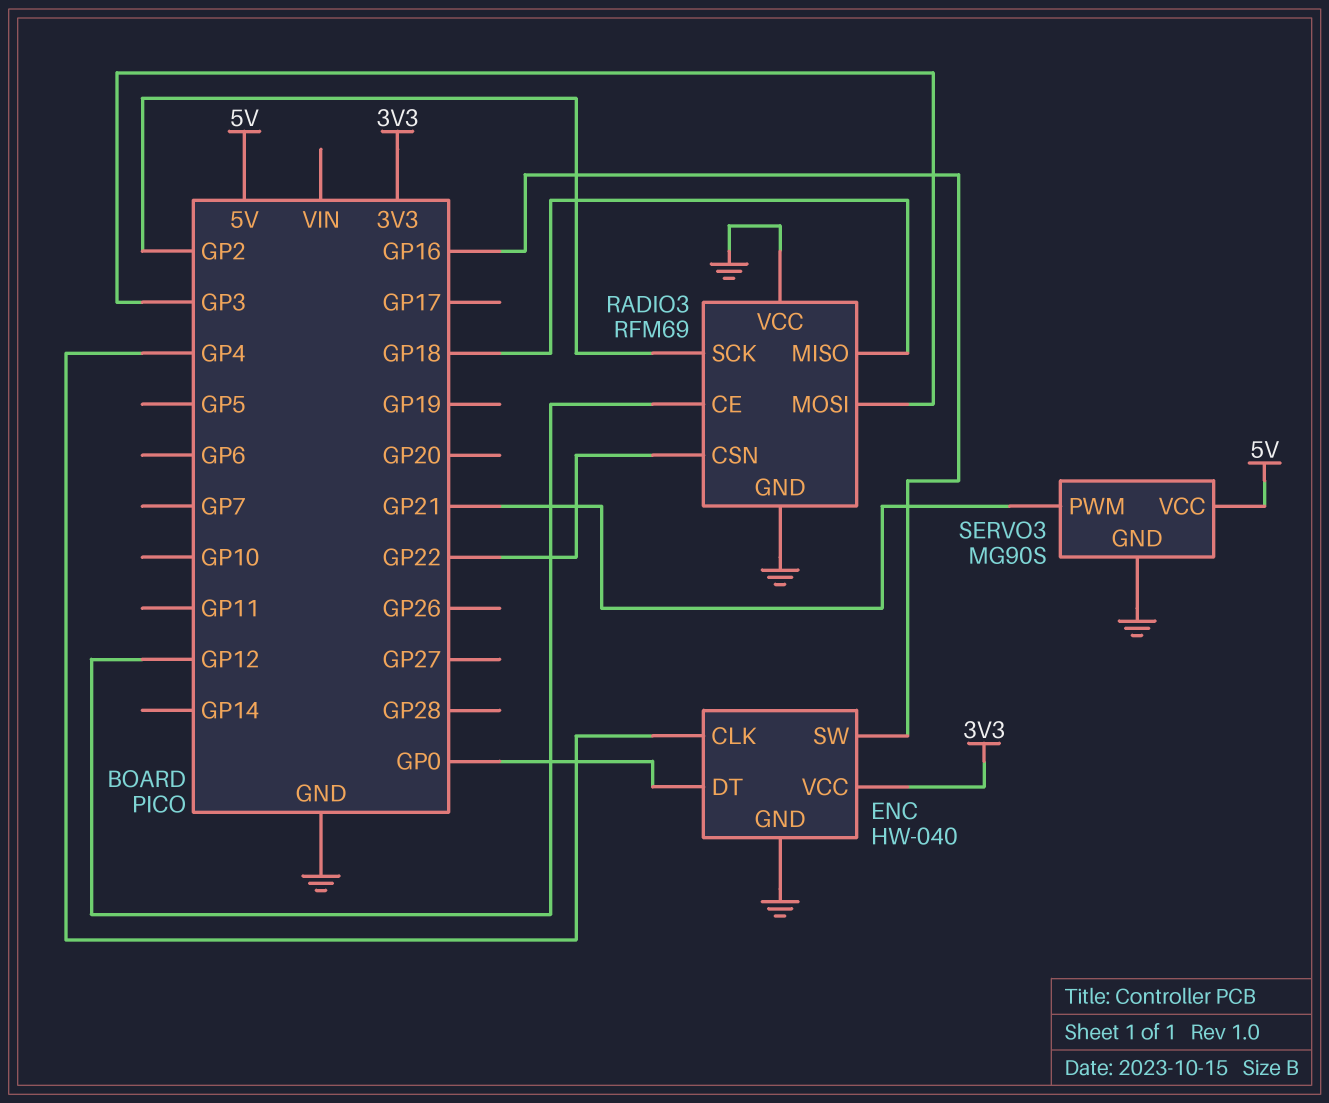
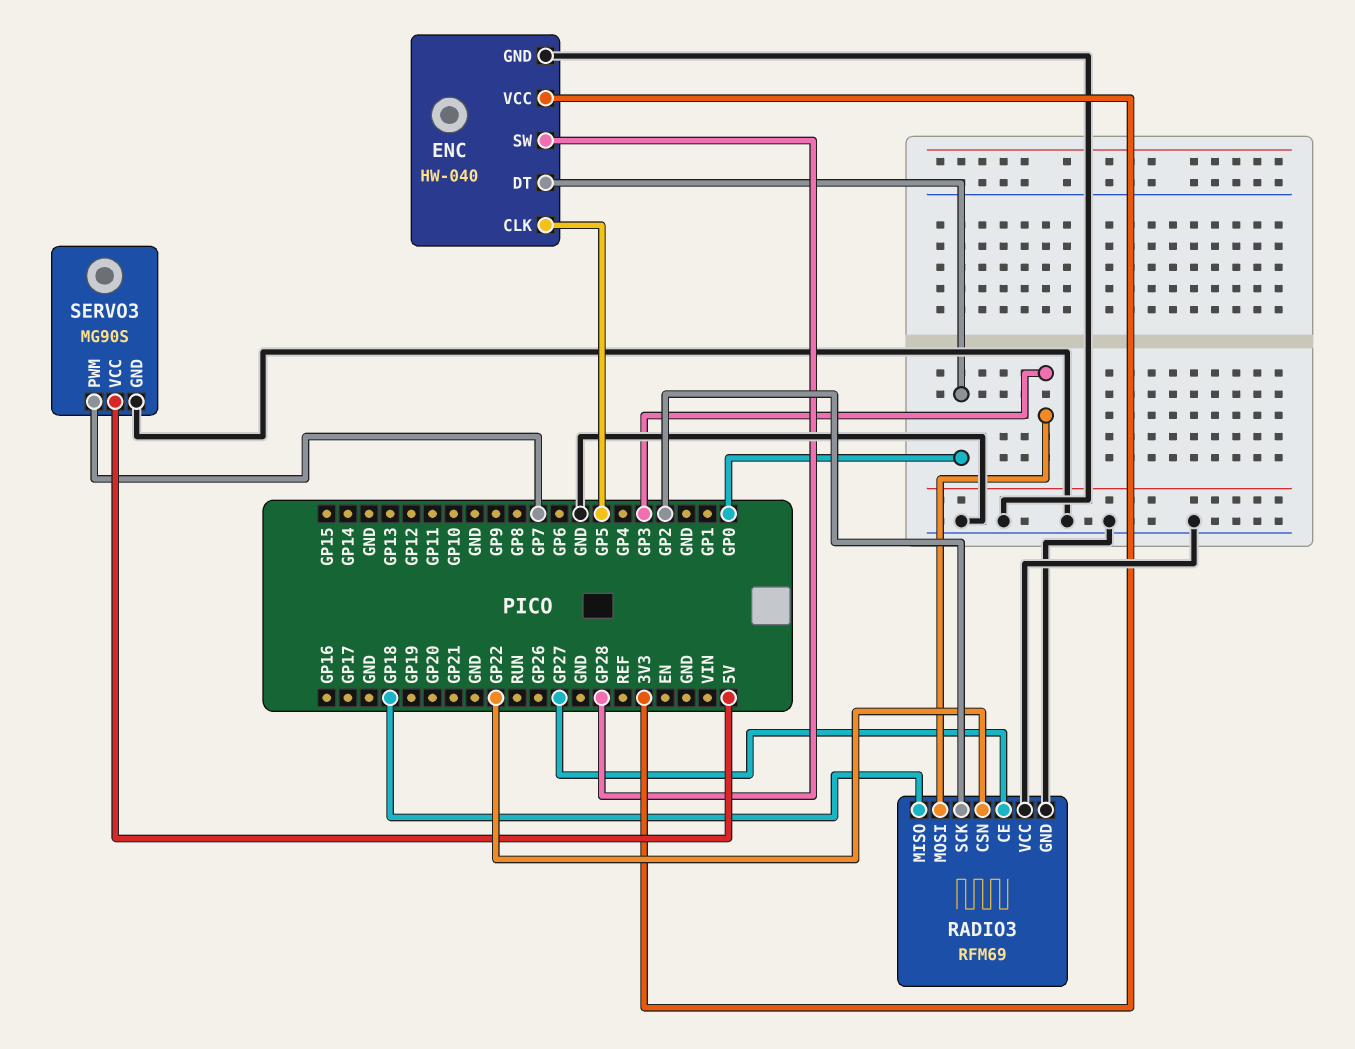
ENC pin CLK: GP4 -> GP5
ENC pin SW: GP16 -> GP28
RADIO3 pin CE: GP12 -> GP27
SERVO3 pin PWM: GP21 -> GP7

